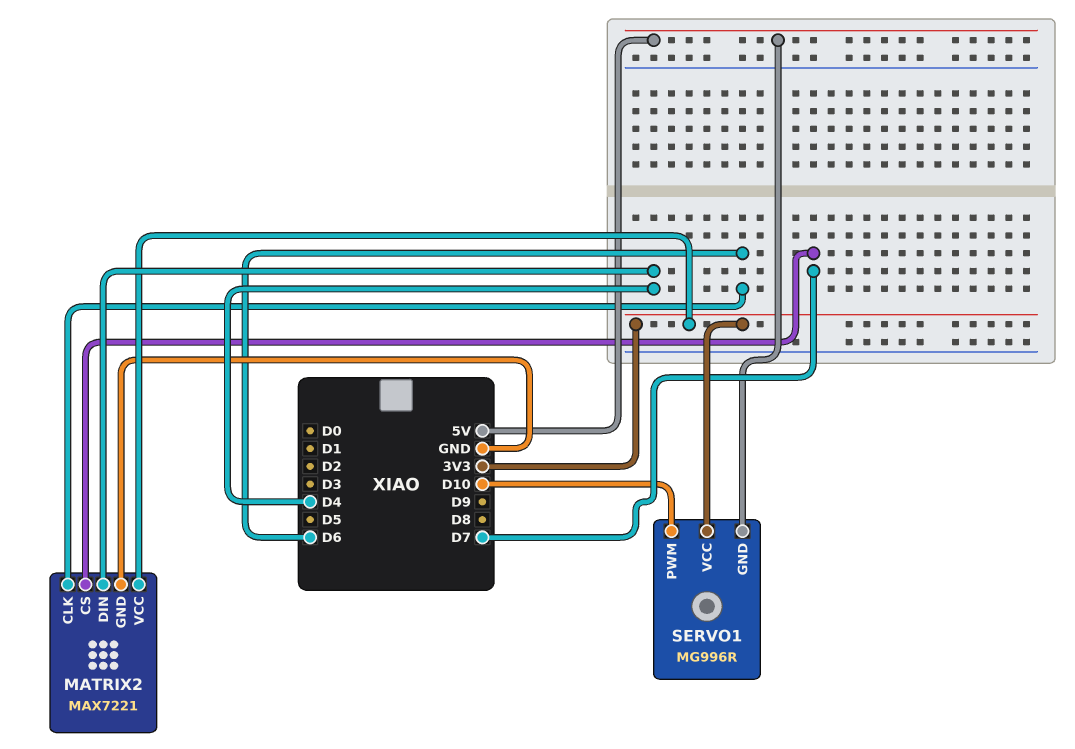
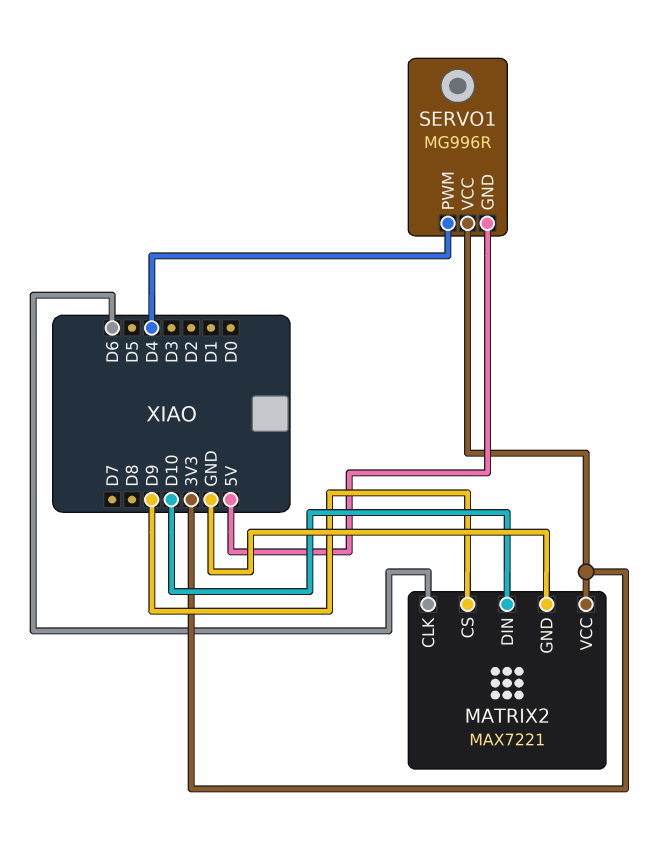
MATRIX2 pin CS: D7 -> D9
MATRIX2 pin DIN: D4 -> D10
SERVO1 pin PWM: D10 -> D4

